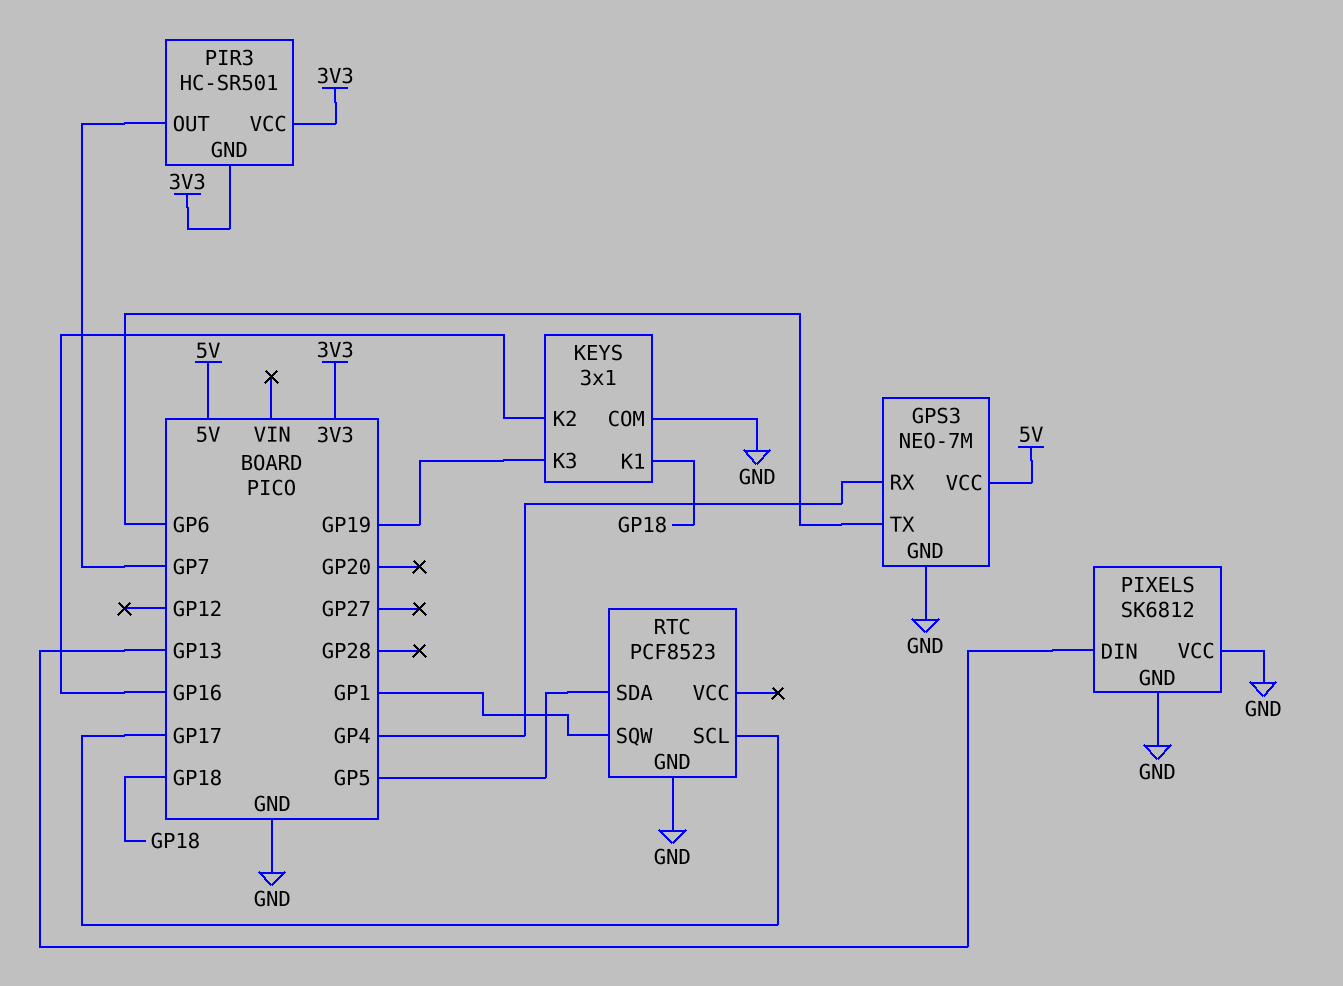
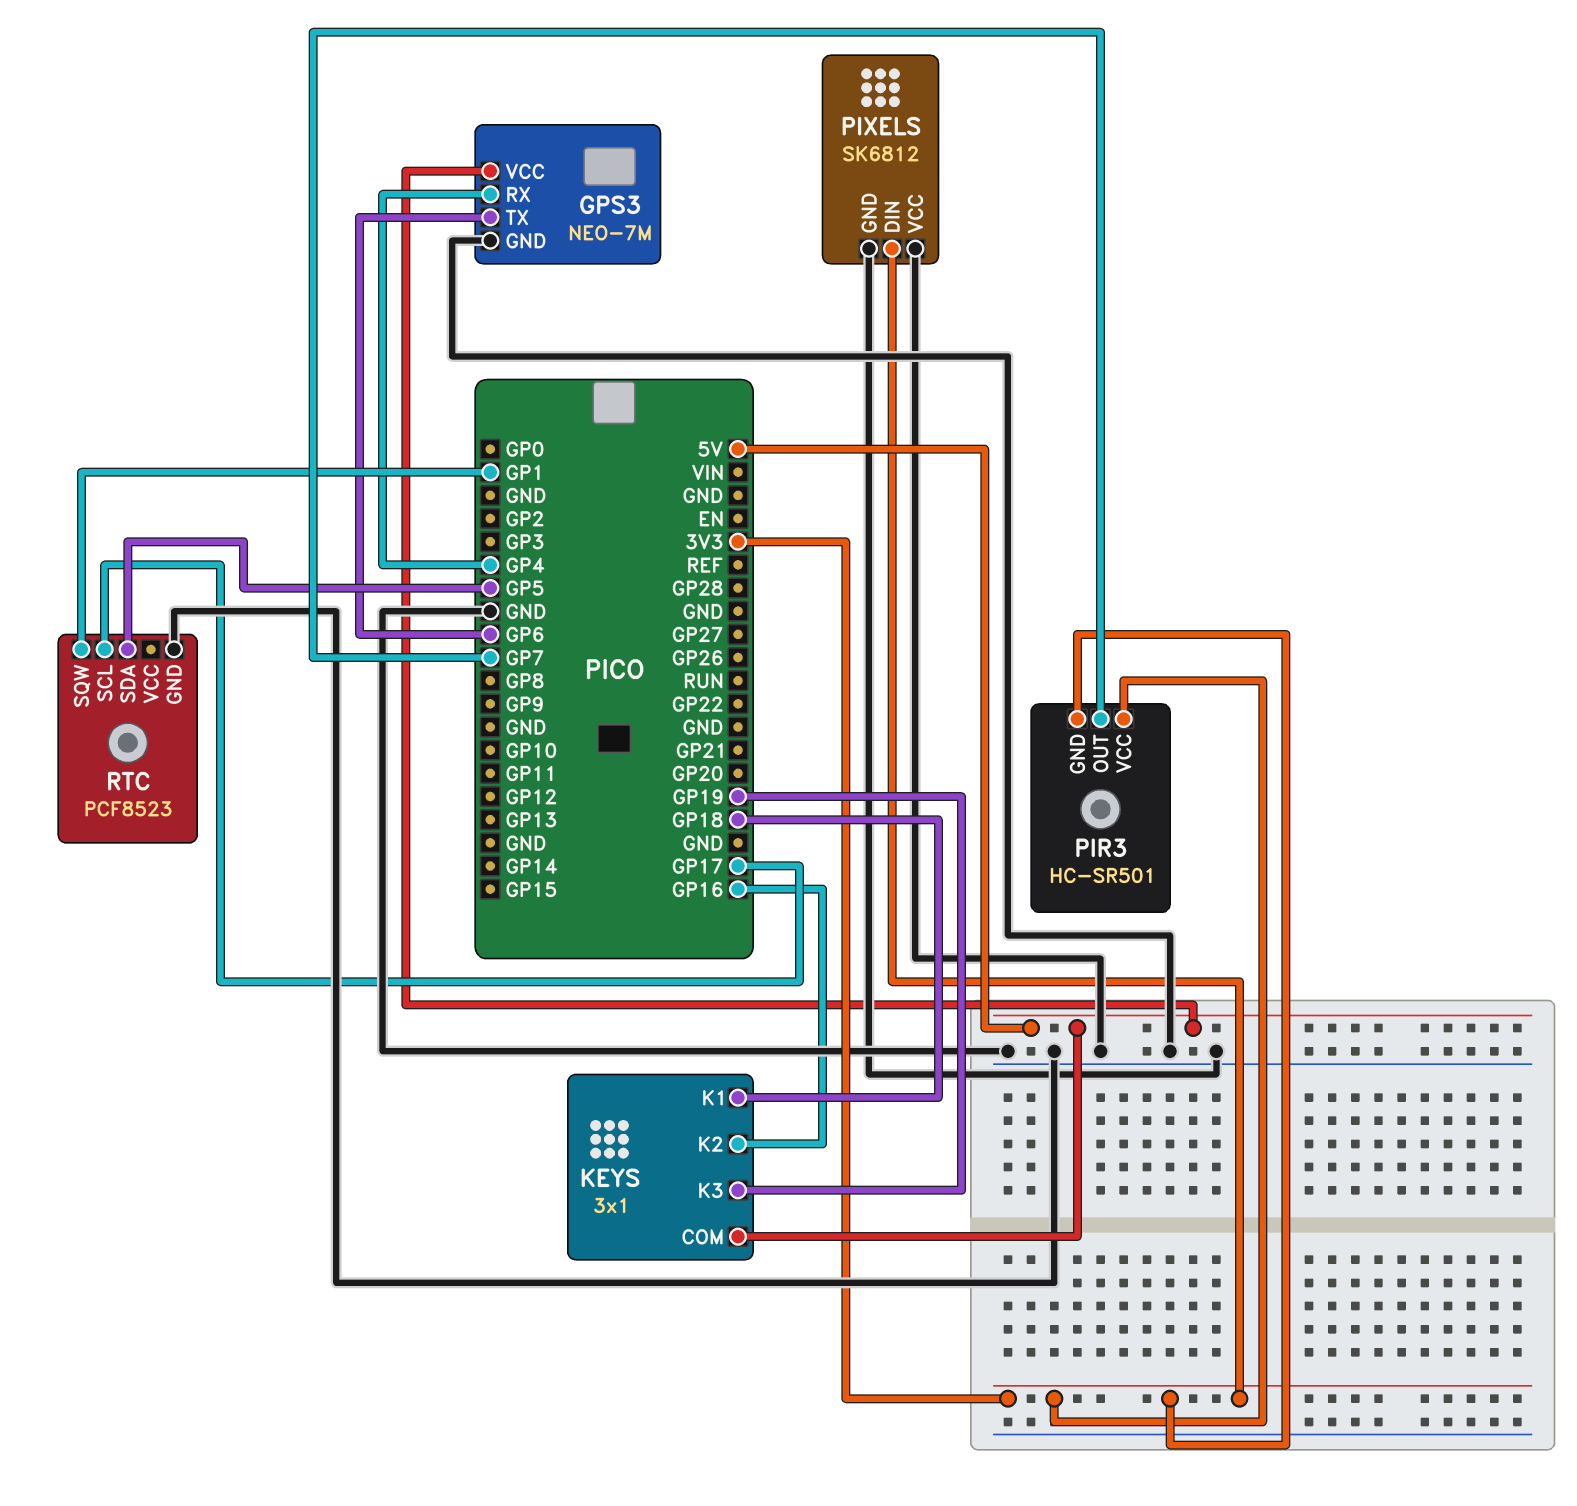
KEYS pin COM: GND -> 5V
PIXELS pin DIN: GP13 -> 3V3

